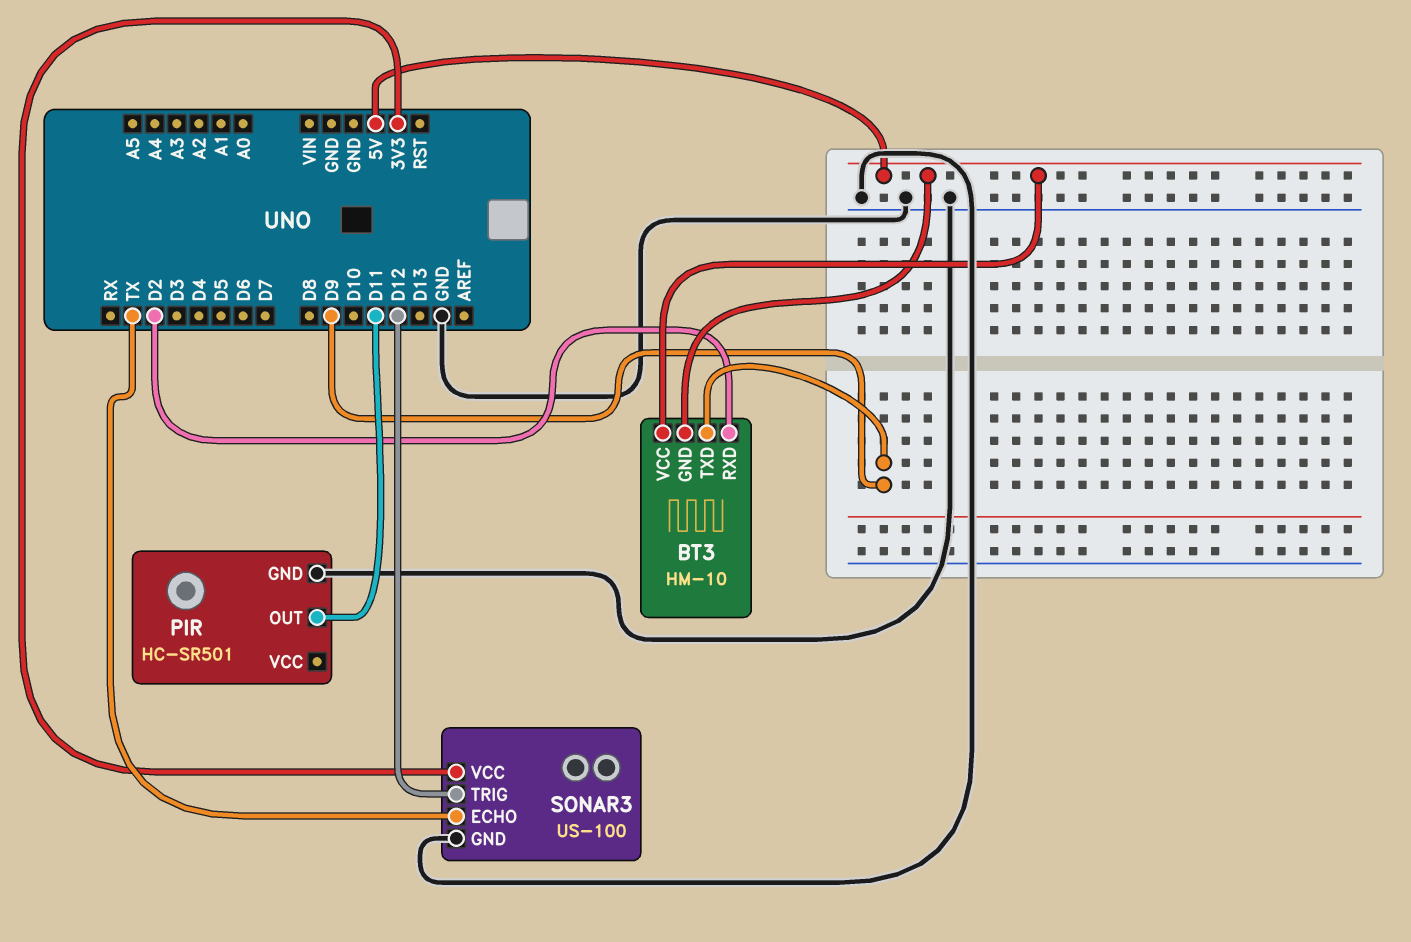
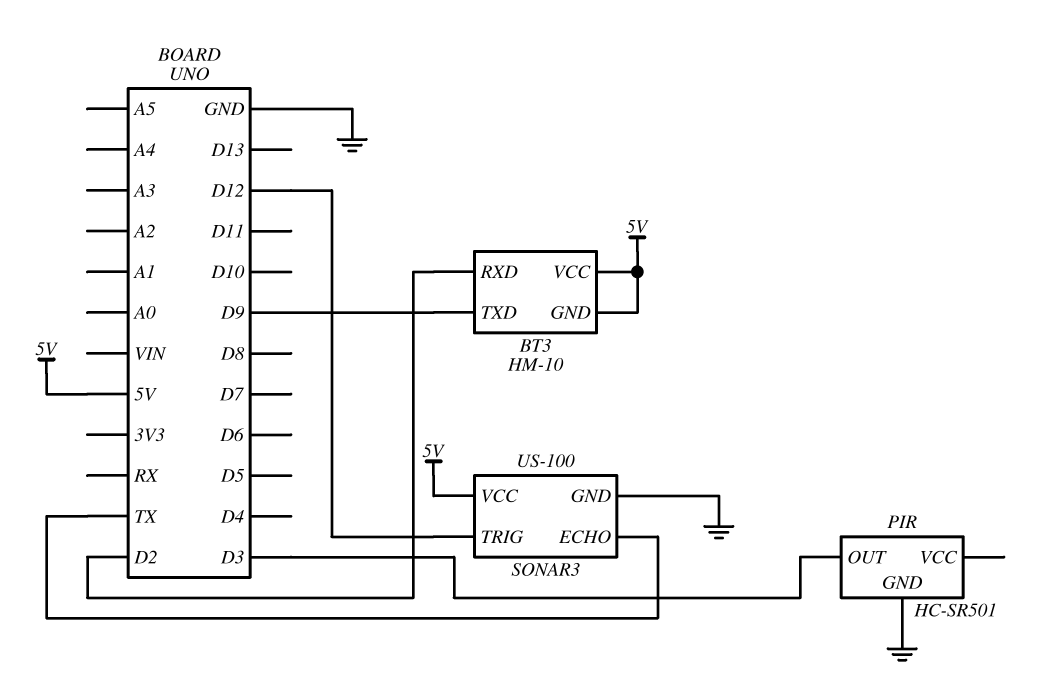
PIR pin OUT: D11 -> D3
SONAR3 pin VCC: 3V3 -> 5V

